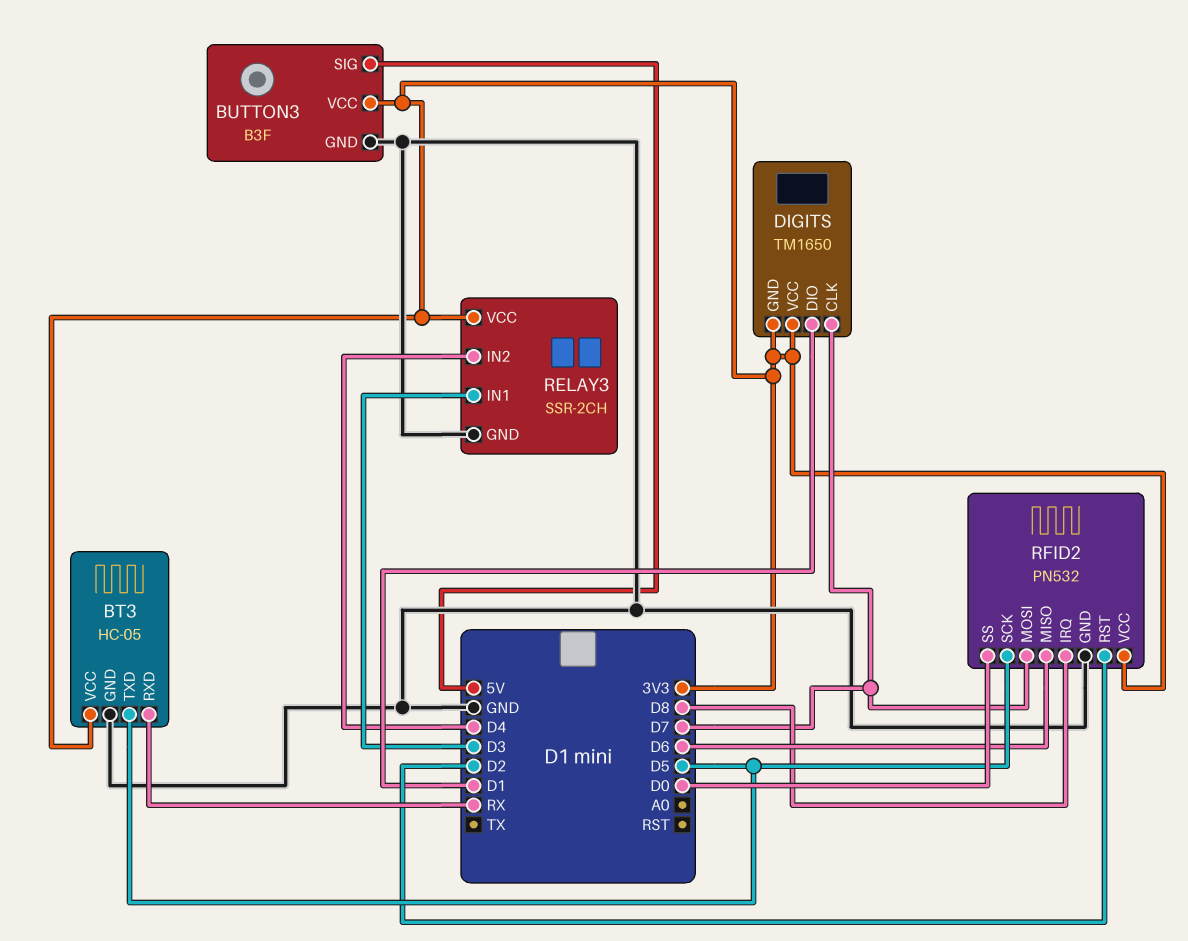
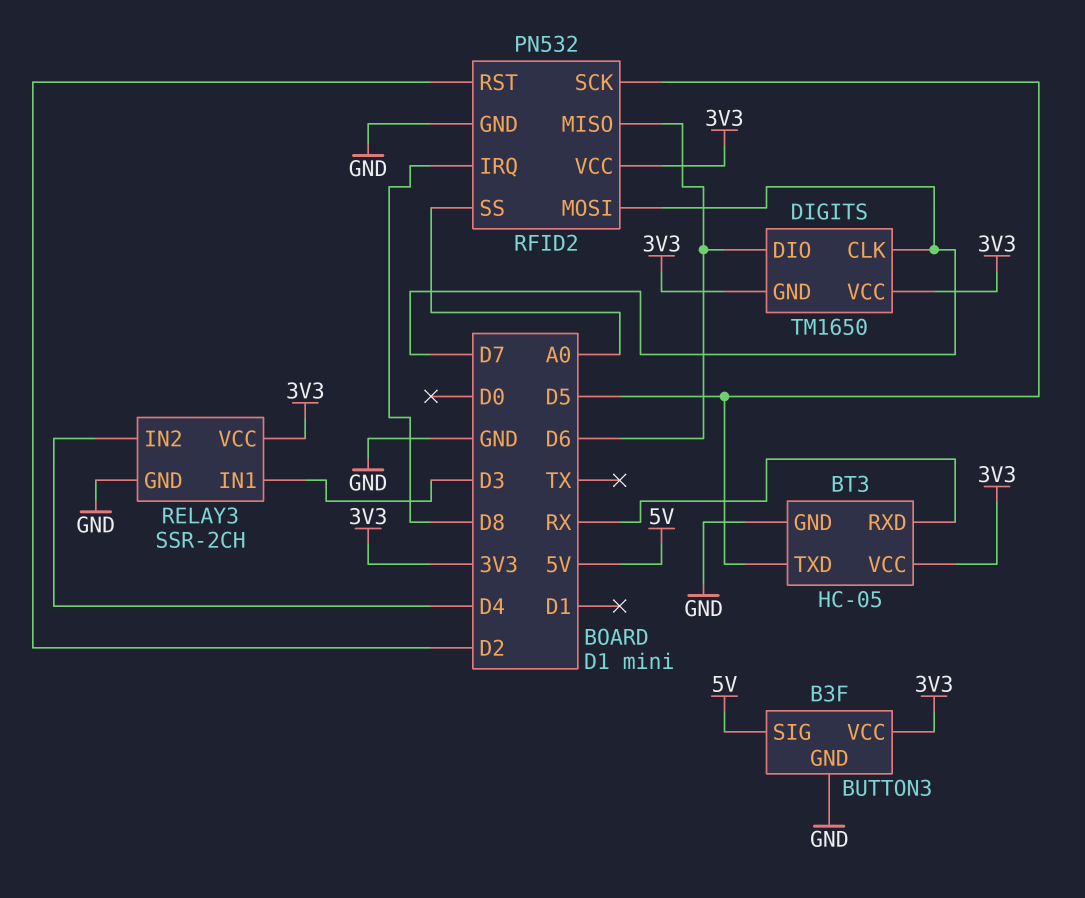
DIGITS pin DIO: D1 -> D6
RFID2 pin SS: D0 -> A0

